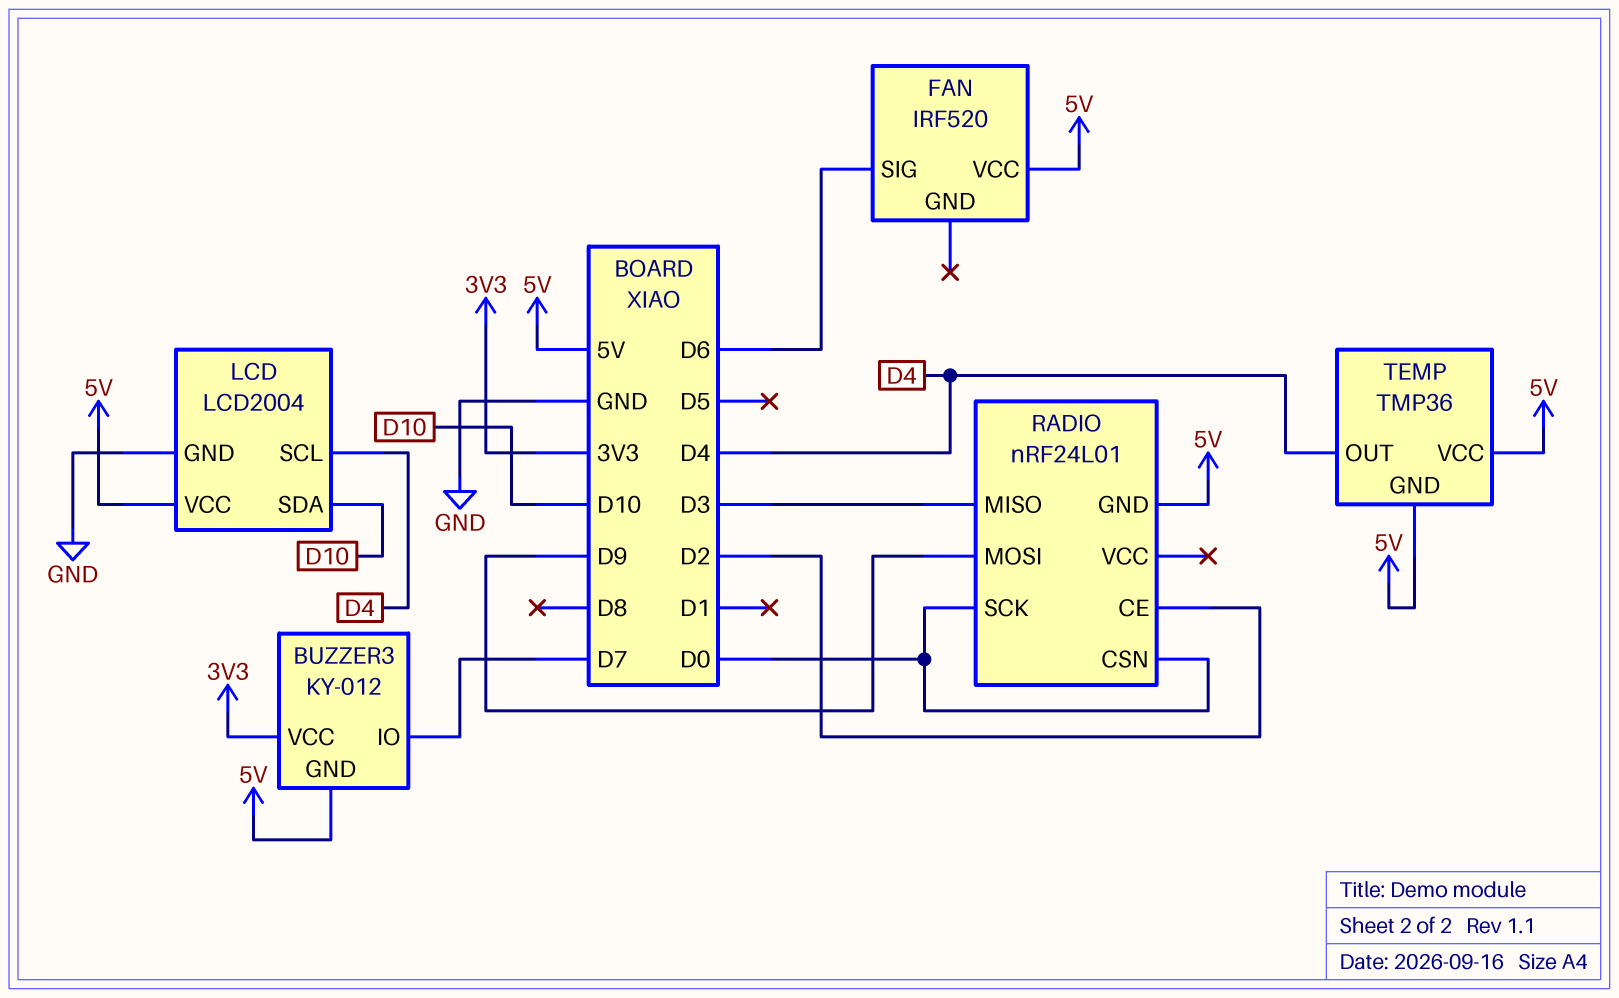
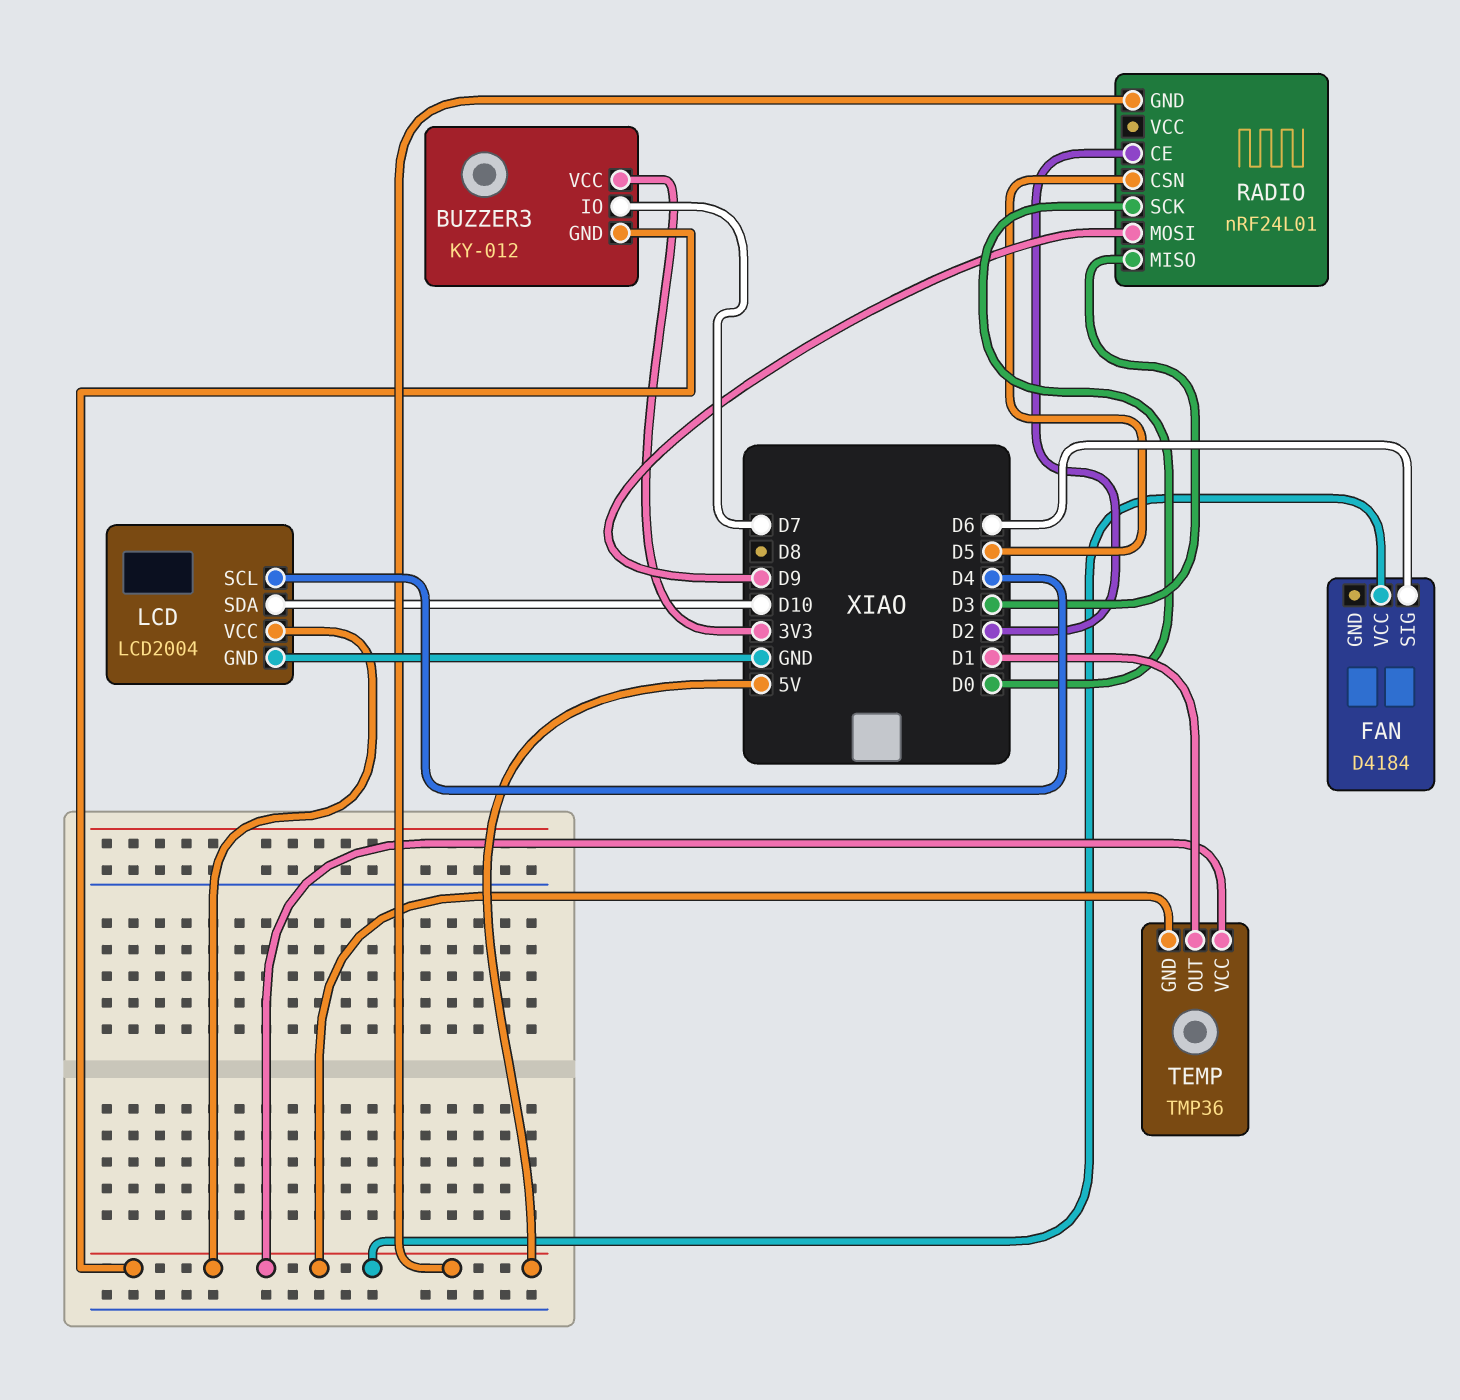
FAN: IRF520 -> D4184
RADIO pin CSN: D0 -> D5
TEMP pin OUT: D4 -> D1

